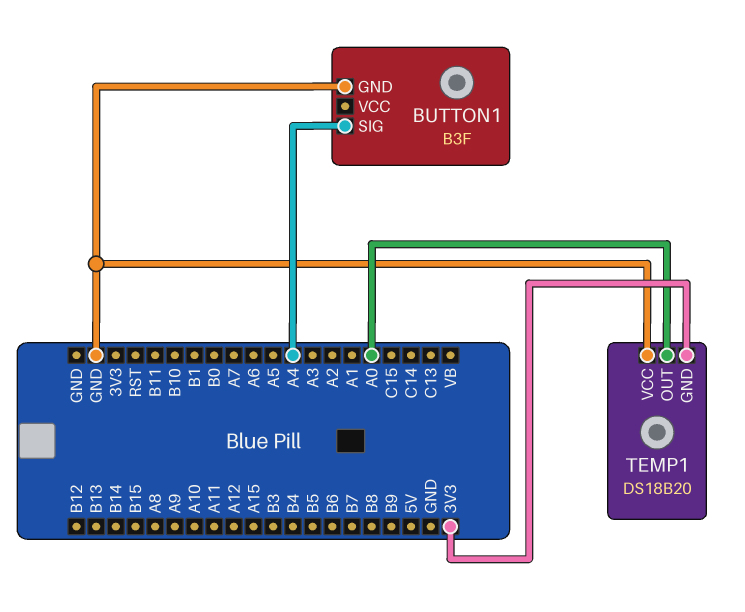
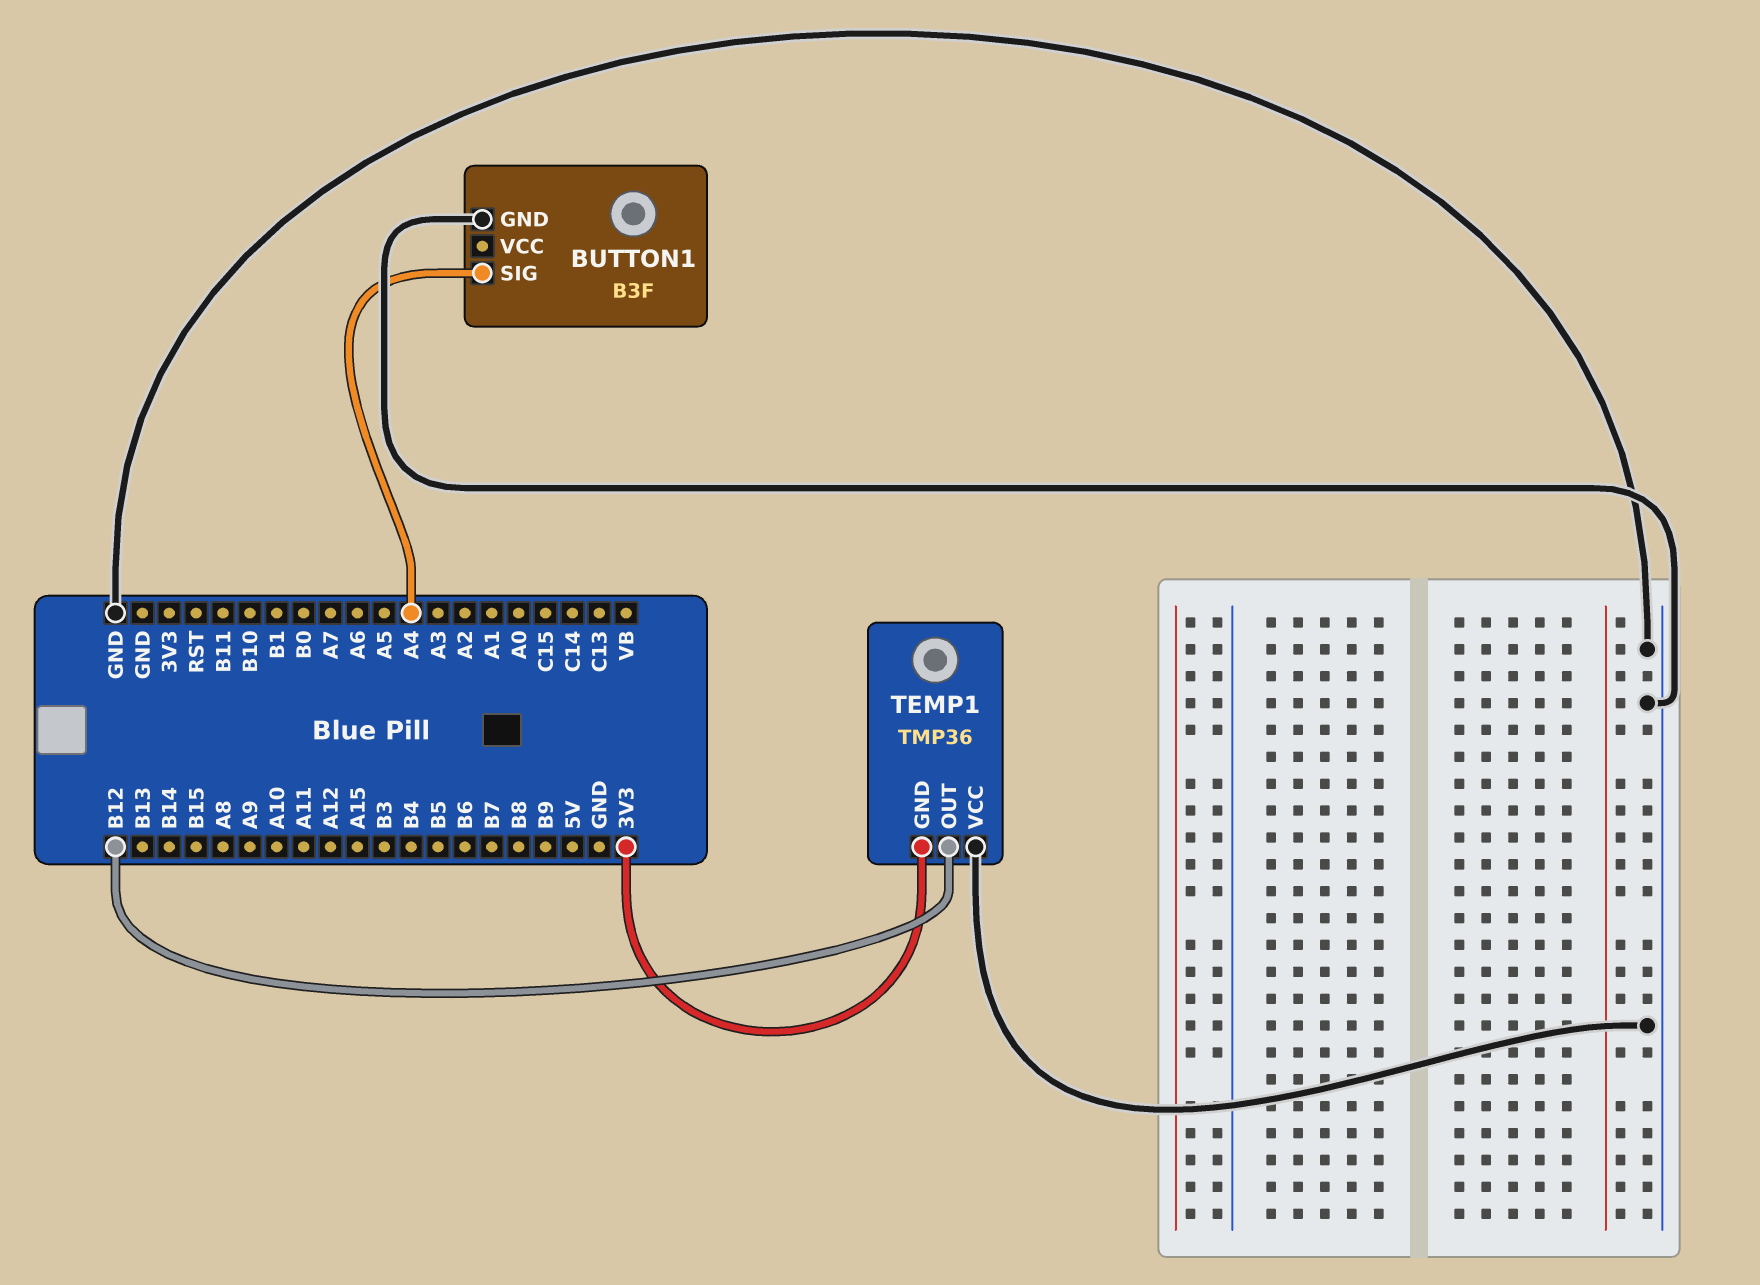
TEMP1: DS18B20 -> TMP36
TEMP1 pin OUT: A0 -> B12

